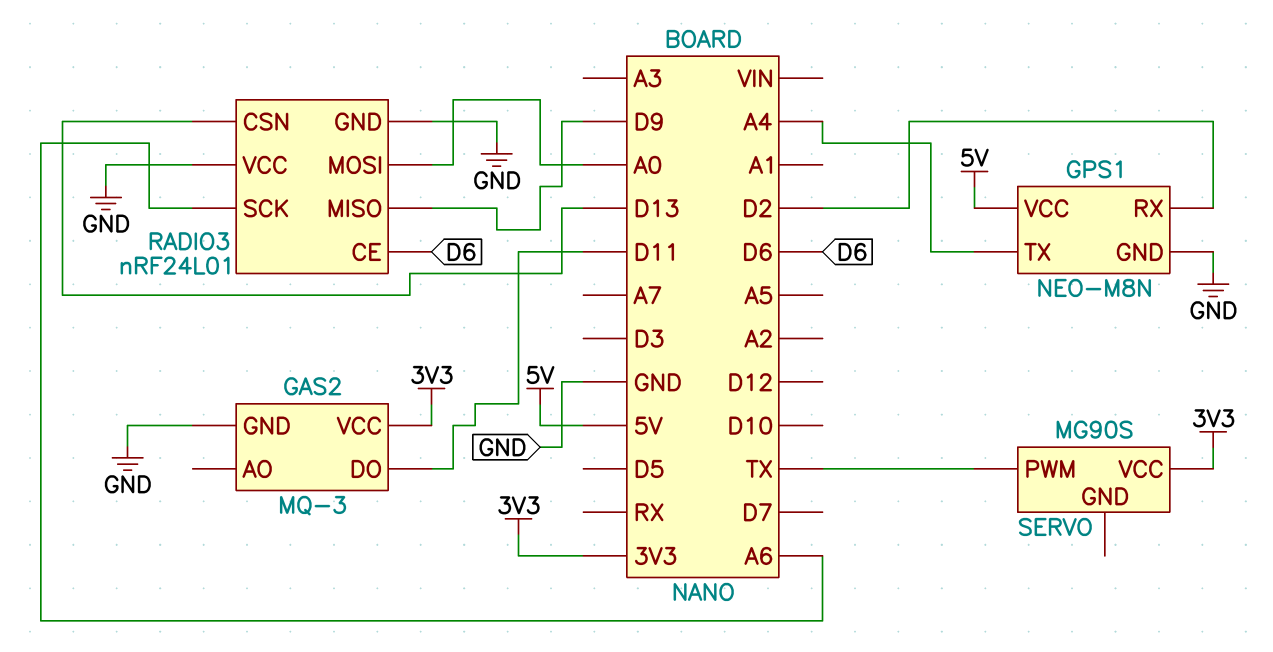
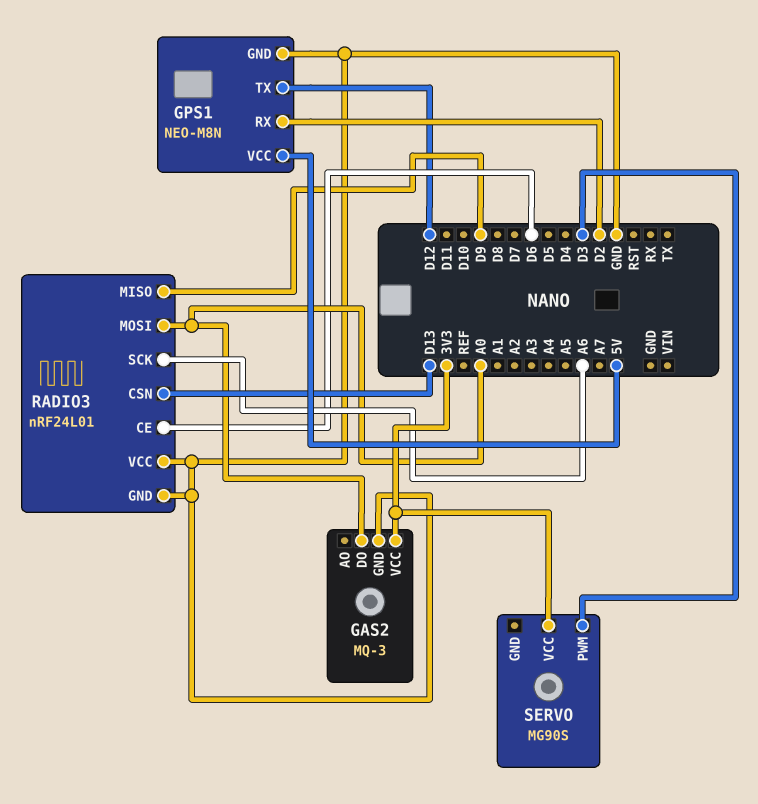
GAS2 pin DO: D11 -> A0
GPS1 pin TX: A4 -> D12
SERVO pin PWM: TX -> D3

